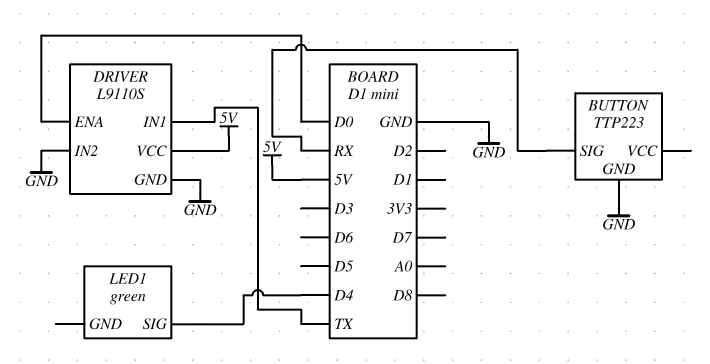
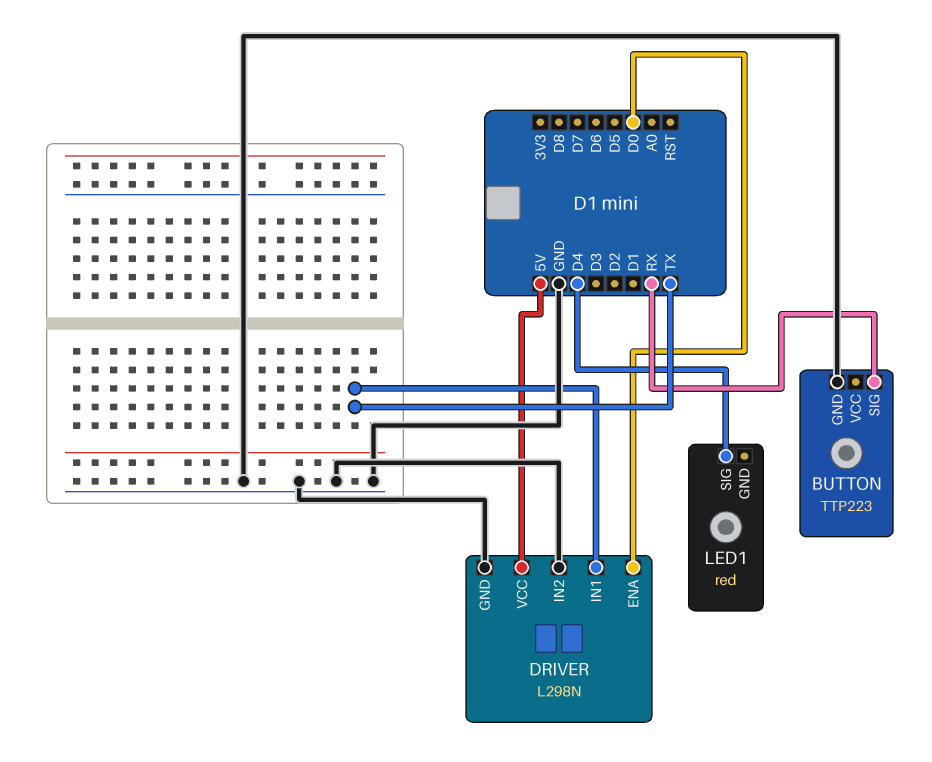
DRIVER: L9110S -> L298N
LED1: green -> red

